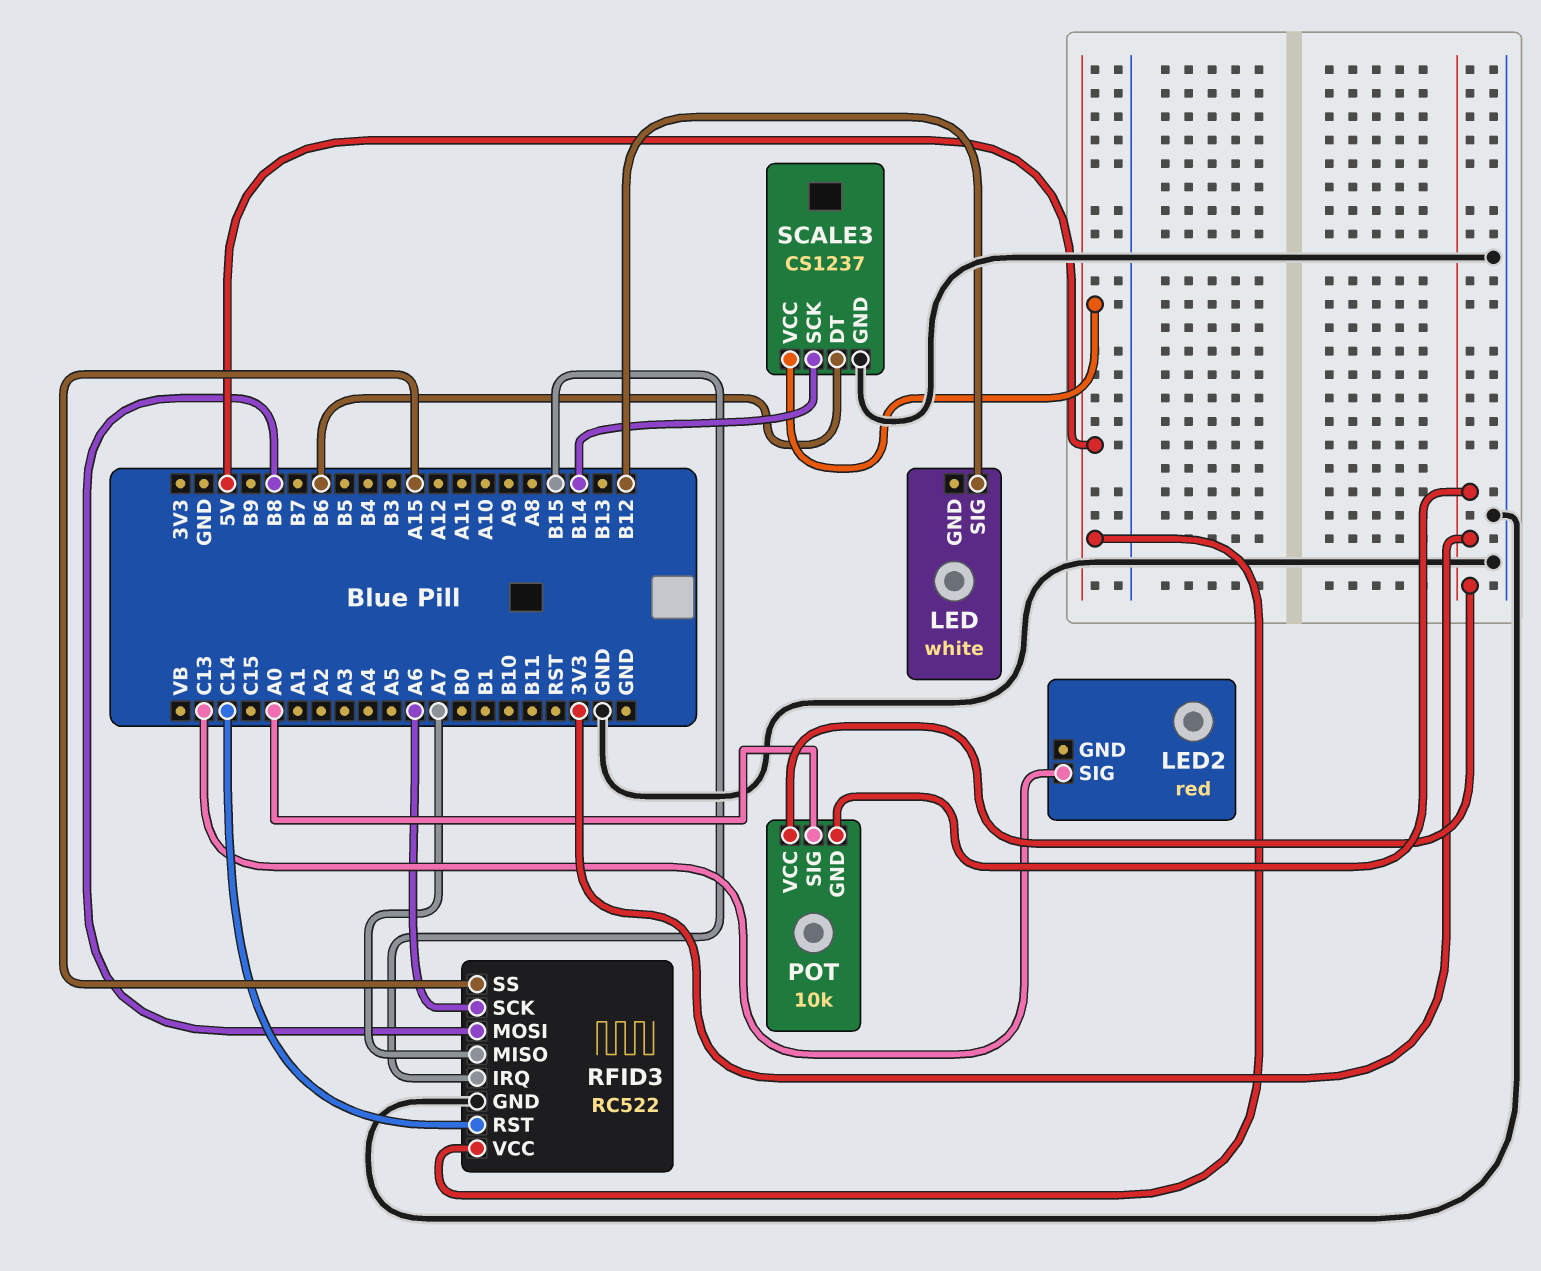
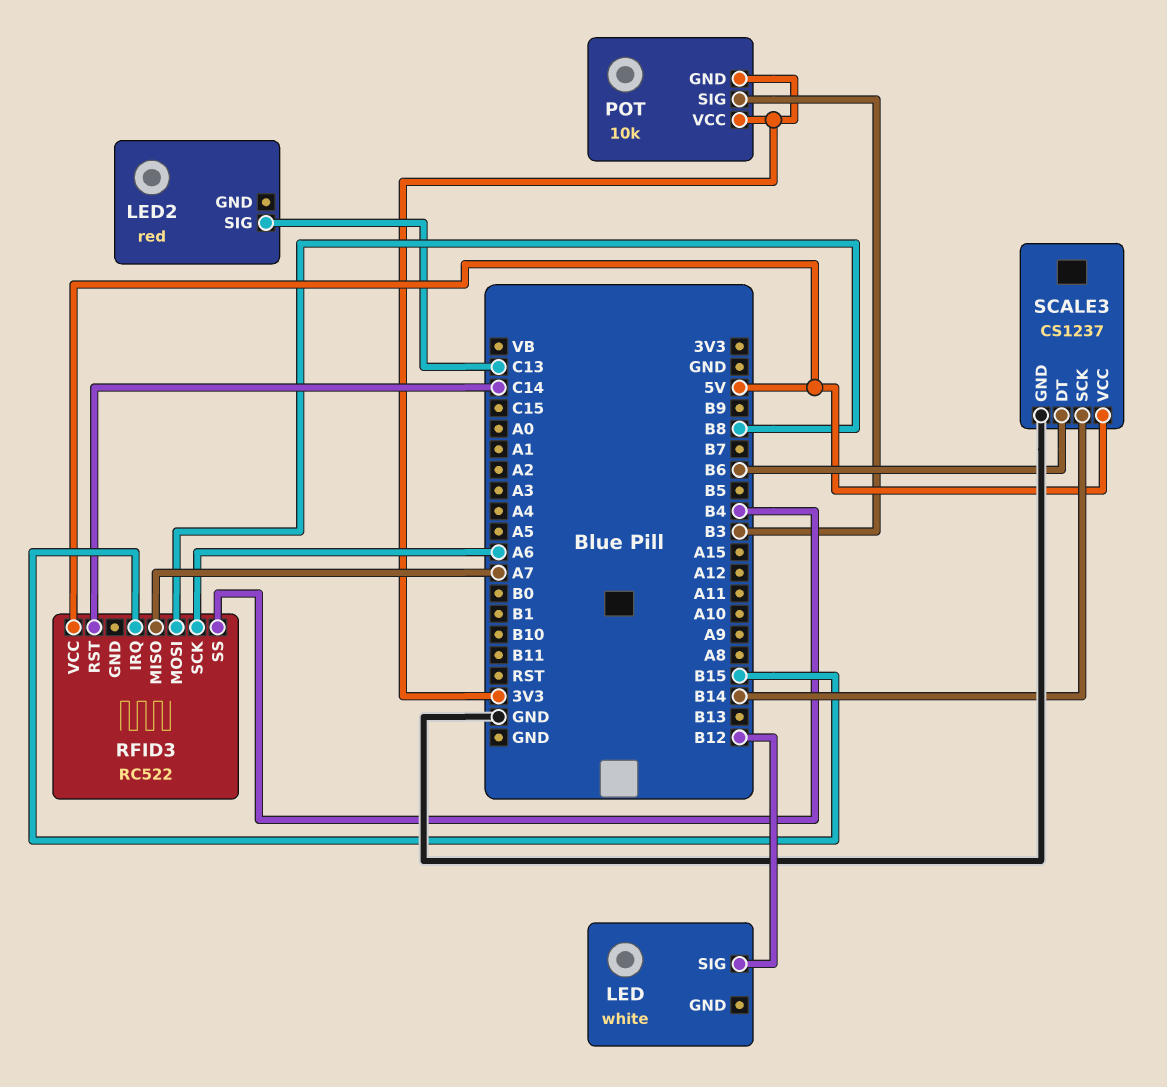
POT pin SIG: A0 -> B3
RFID3 pin GND: GND -> none
RFID3 pin SS: A15 -> B4

